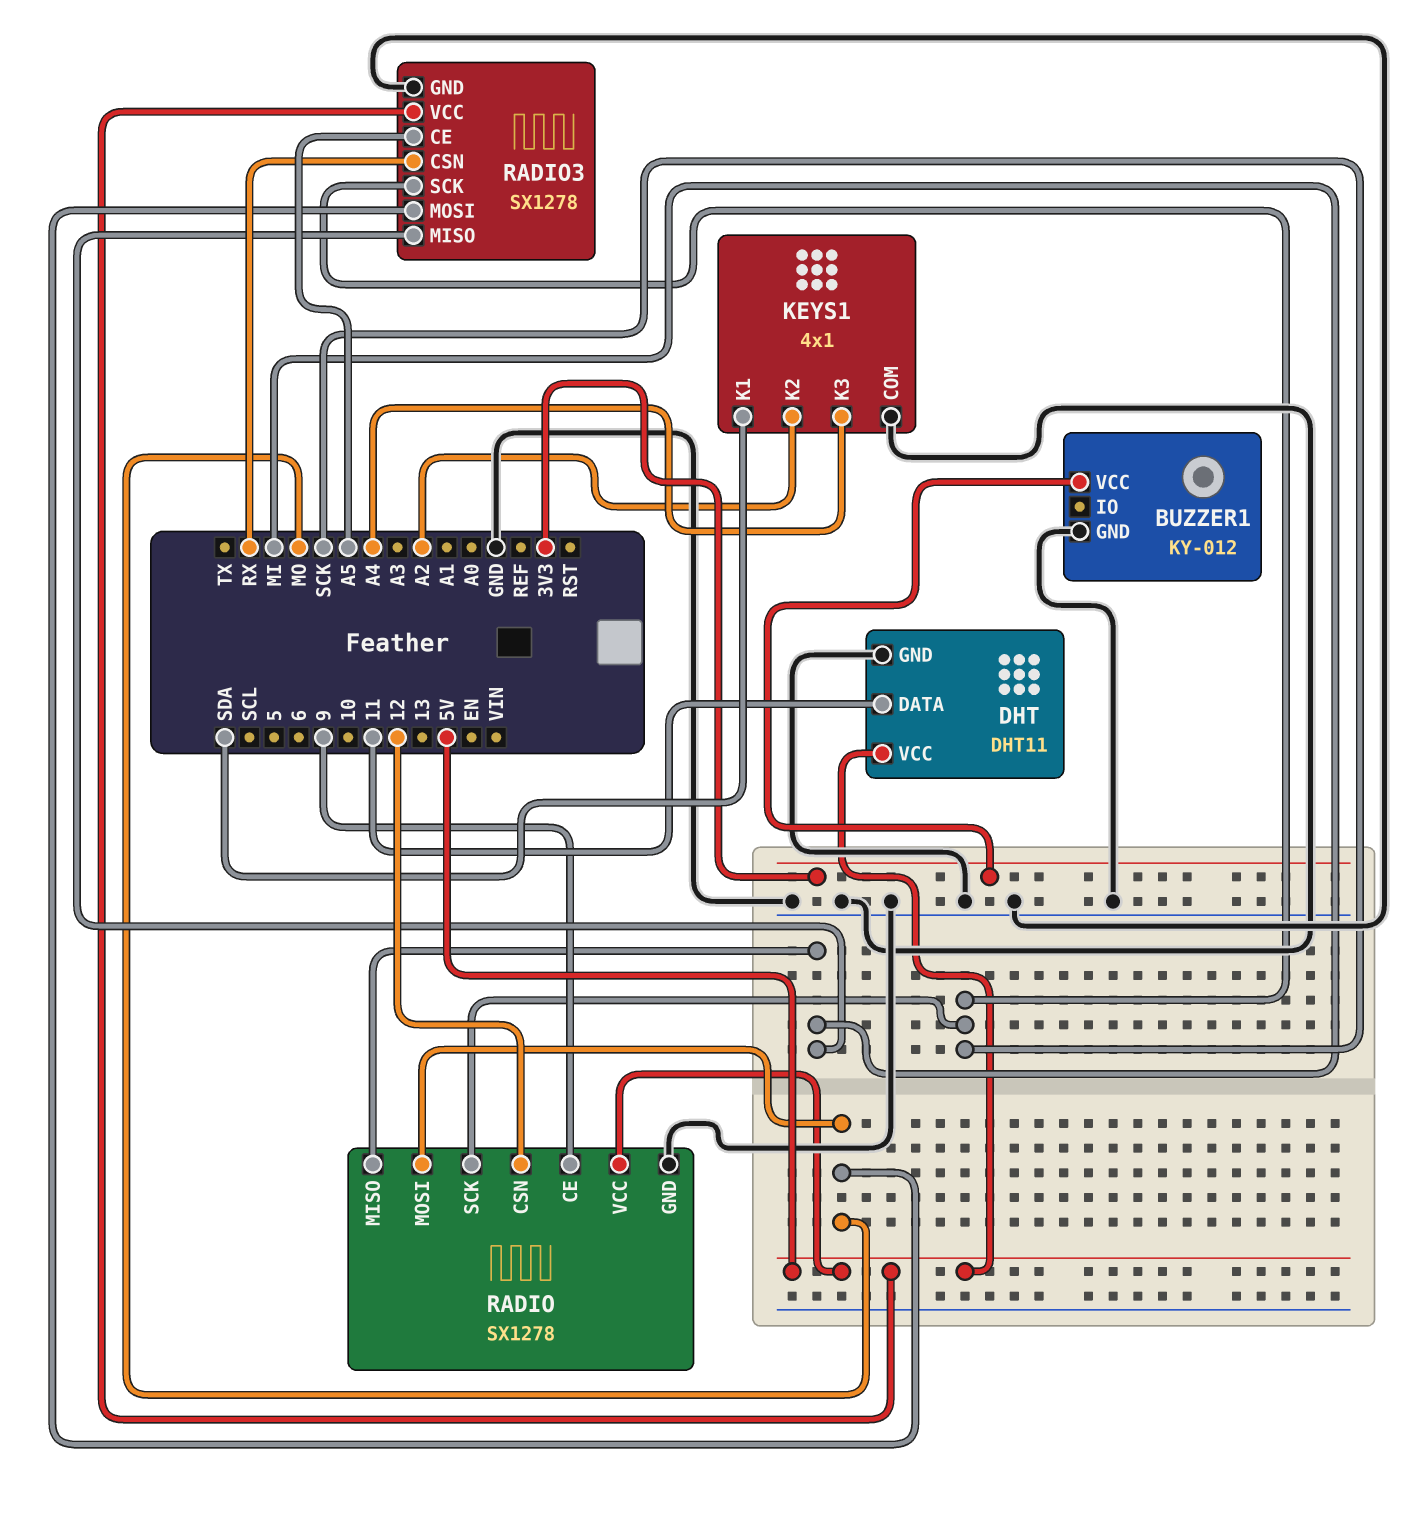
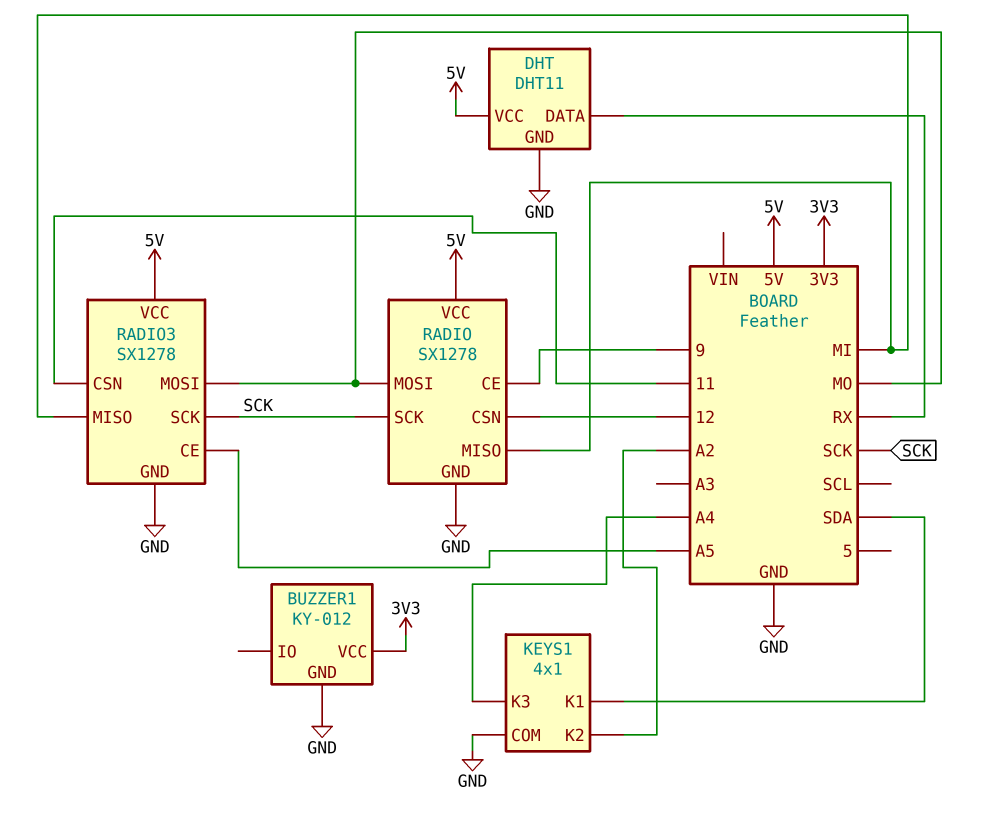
DHT pin DATA: 11 -> RX
RADIO3 pin CSN: RX -> 11

